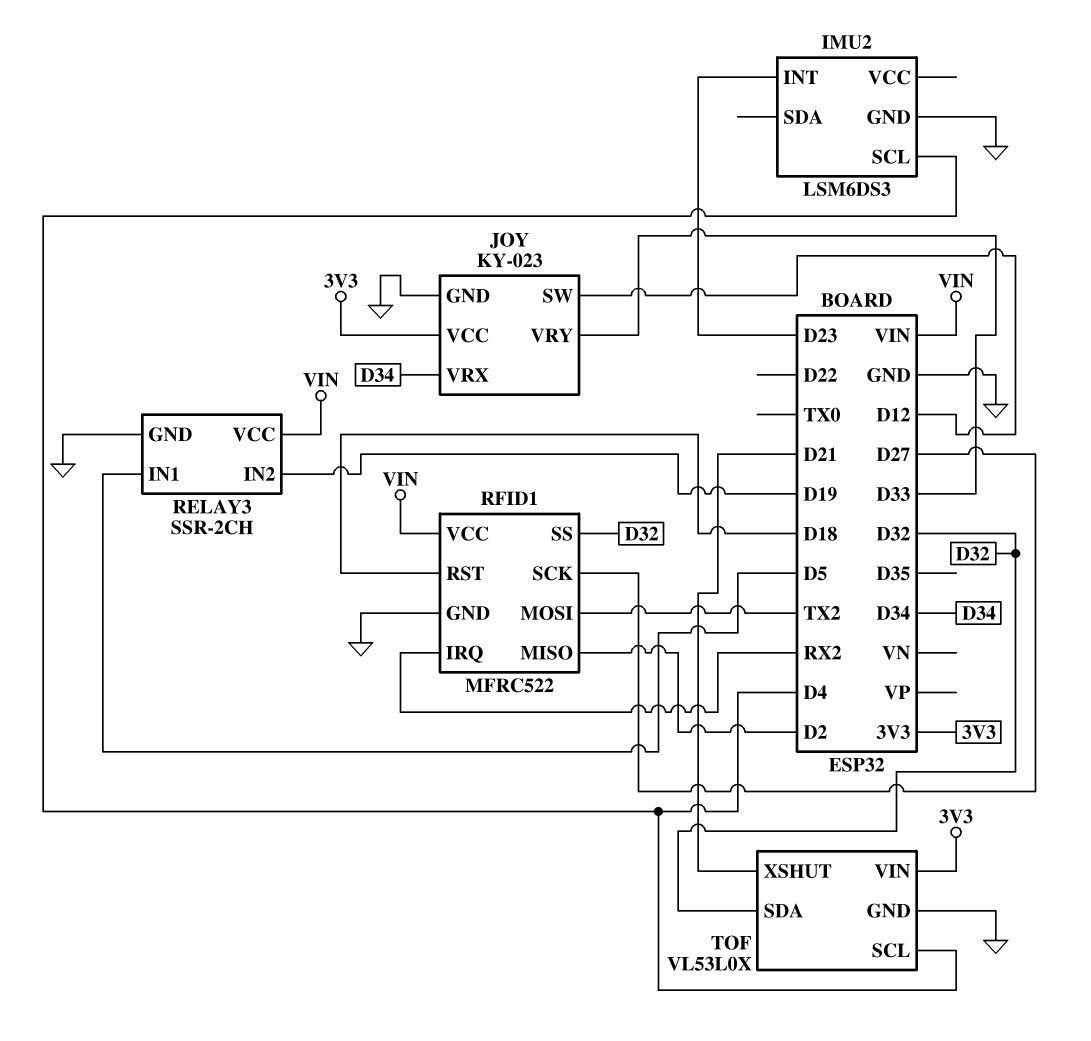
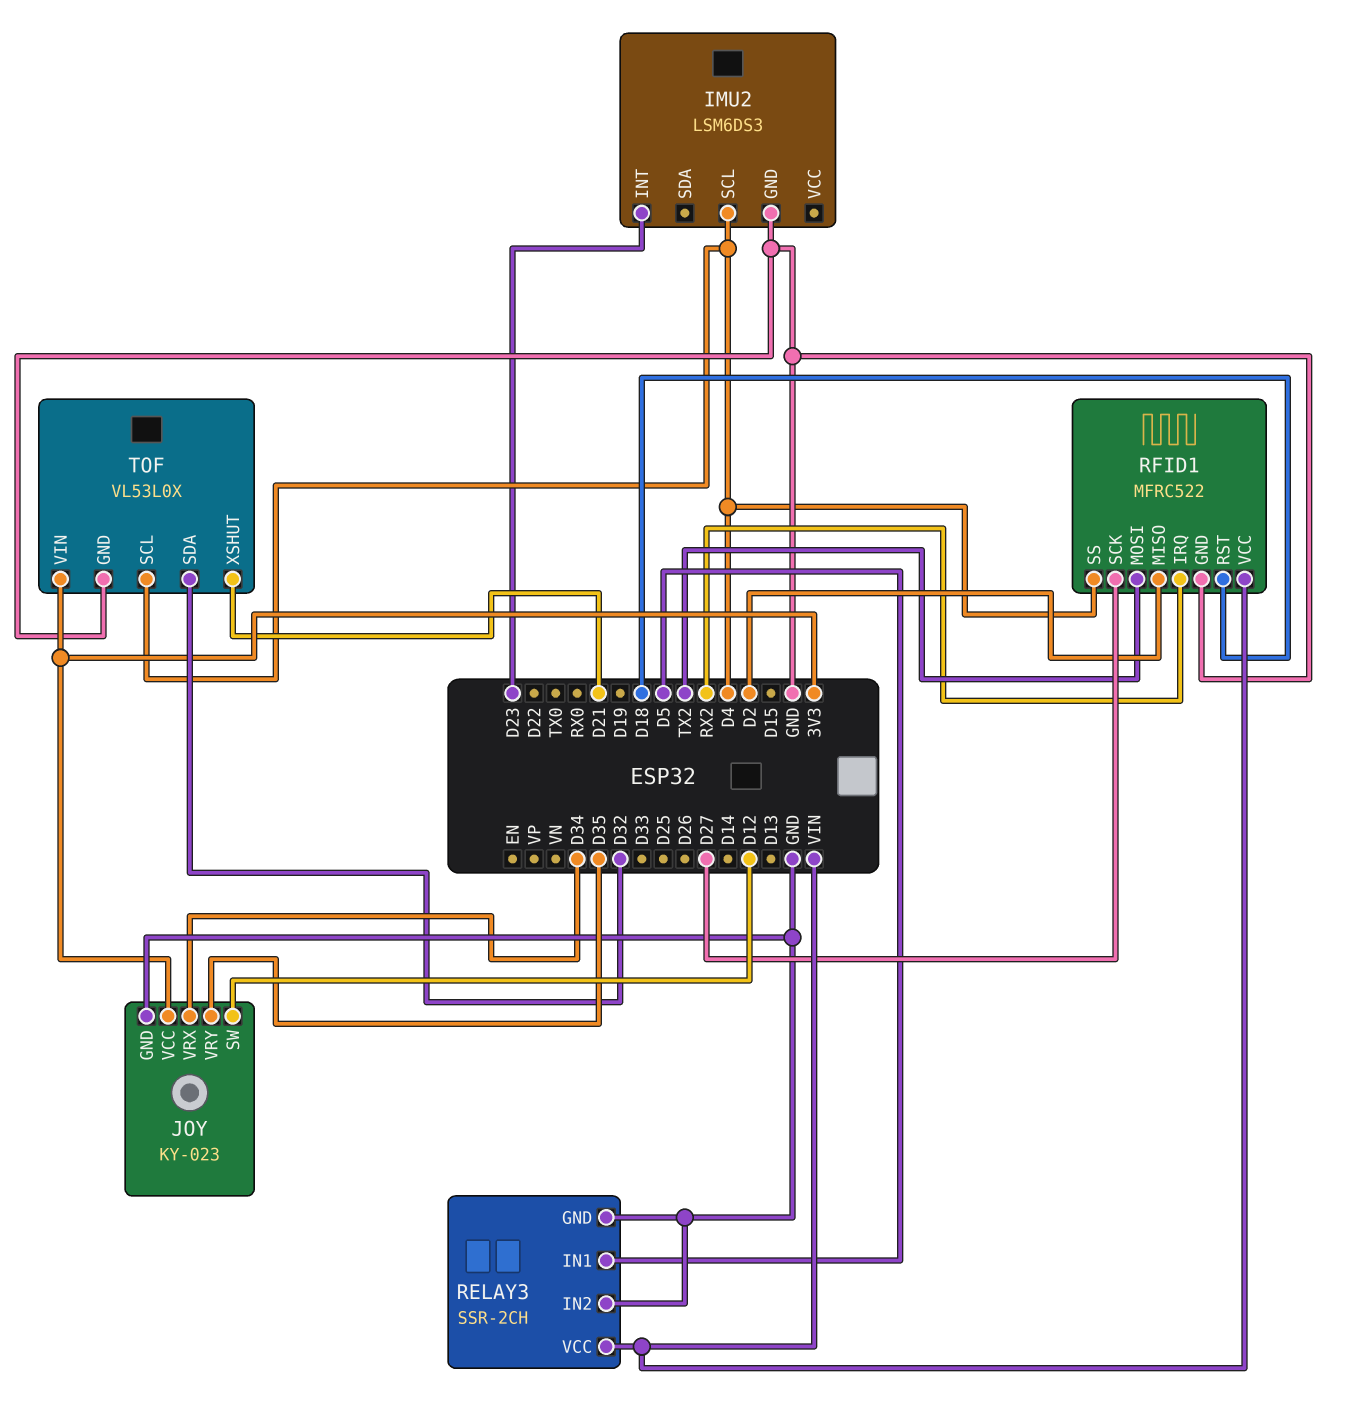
JOY pin VRY: D33 -> D35
RELAY3 pin IN2: D19 -> GND
RFID1 pin SS: D32 -> D4

